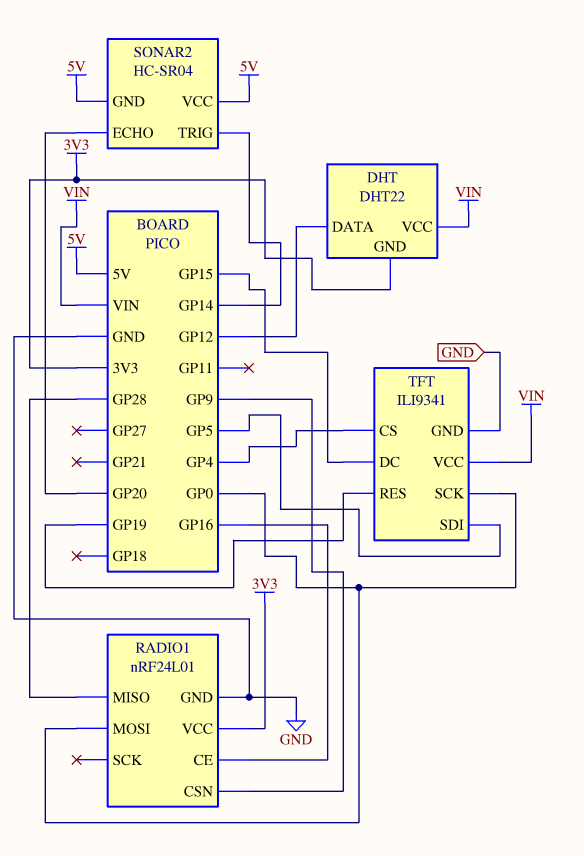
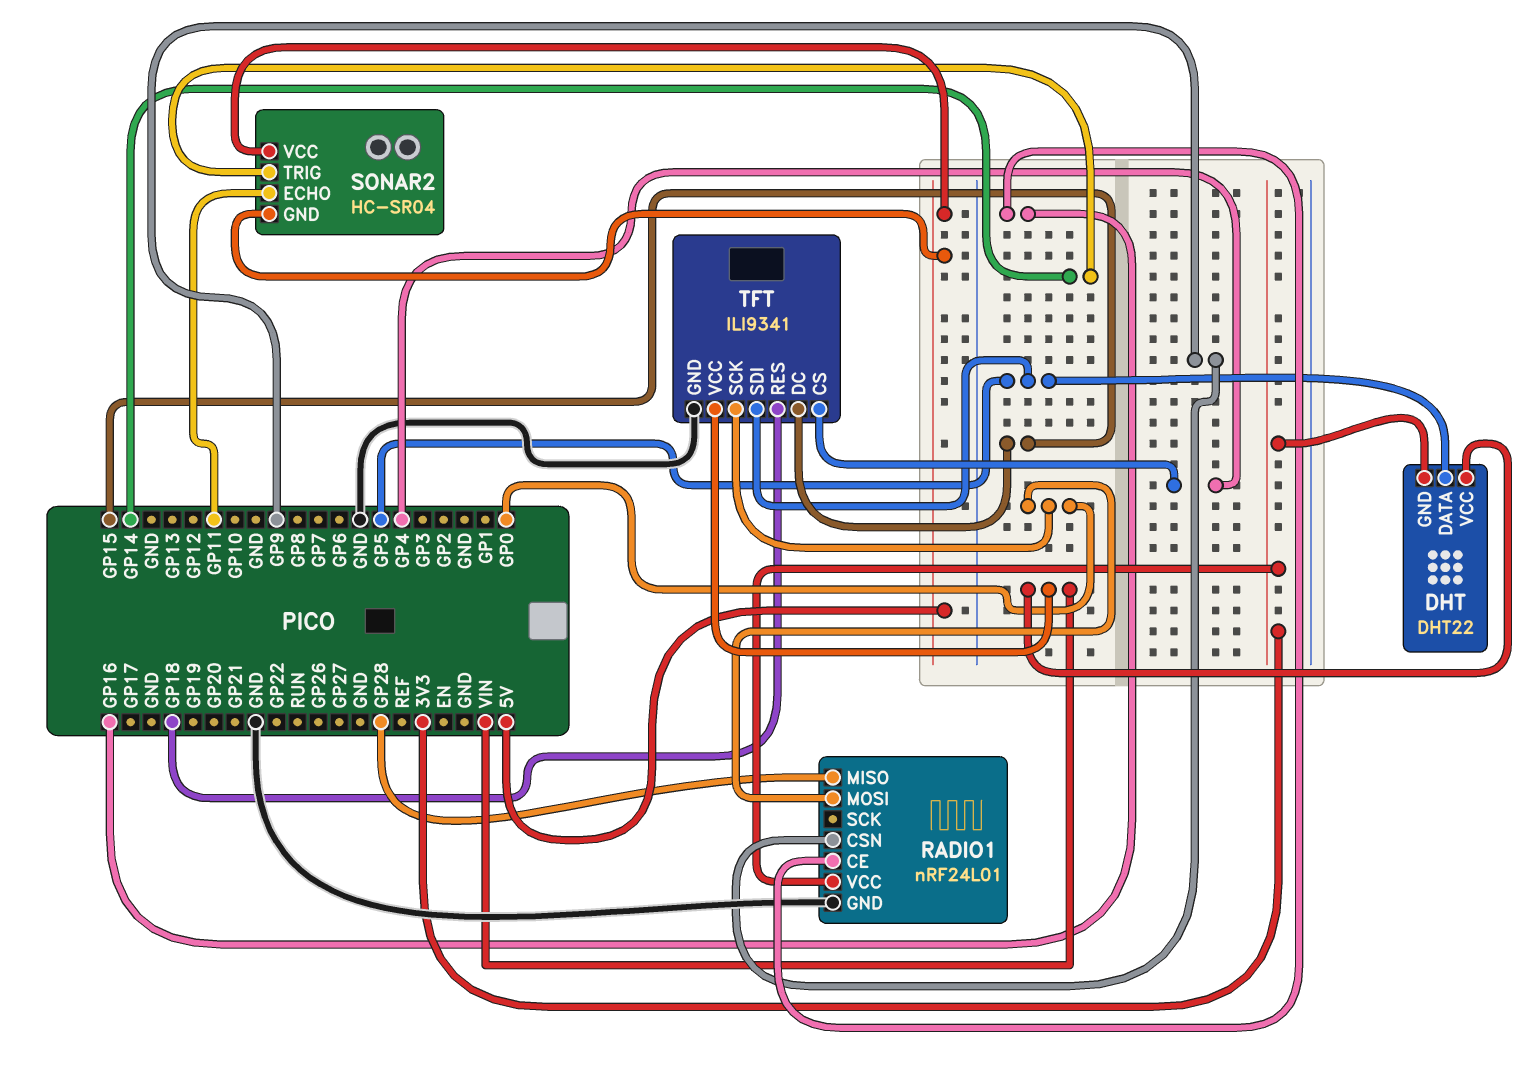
DHT pin DATA: GP12 -> GP5
SONAR2 pin ECHO: GP20 -> GP11
TFT pin RES: GP19 -> GP18

